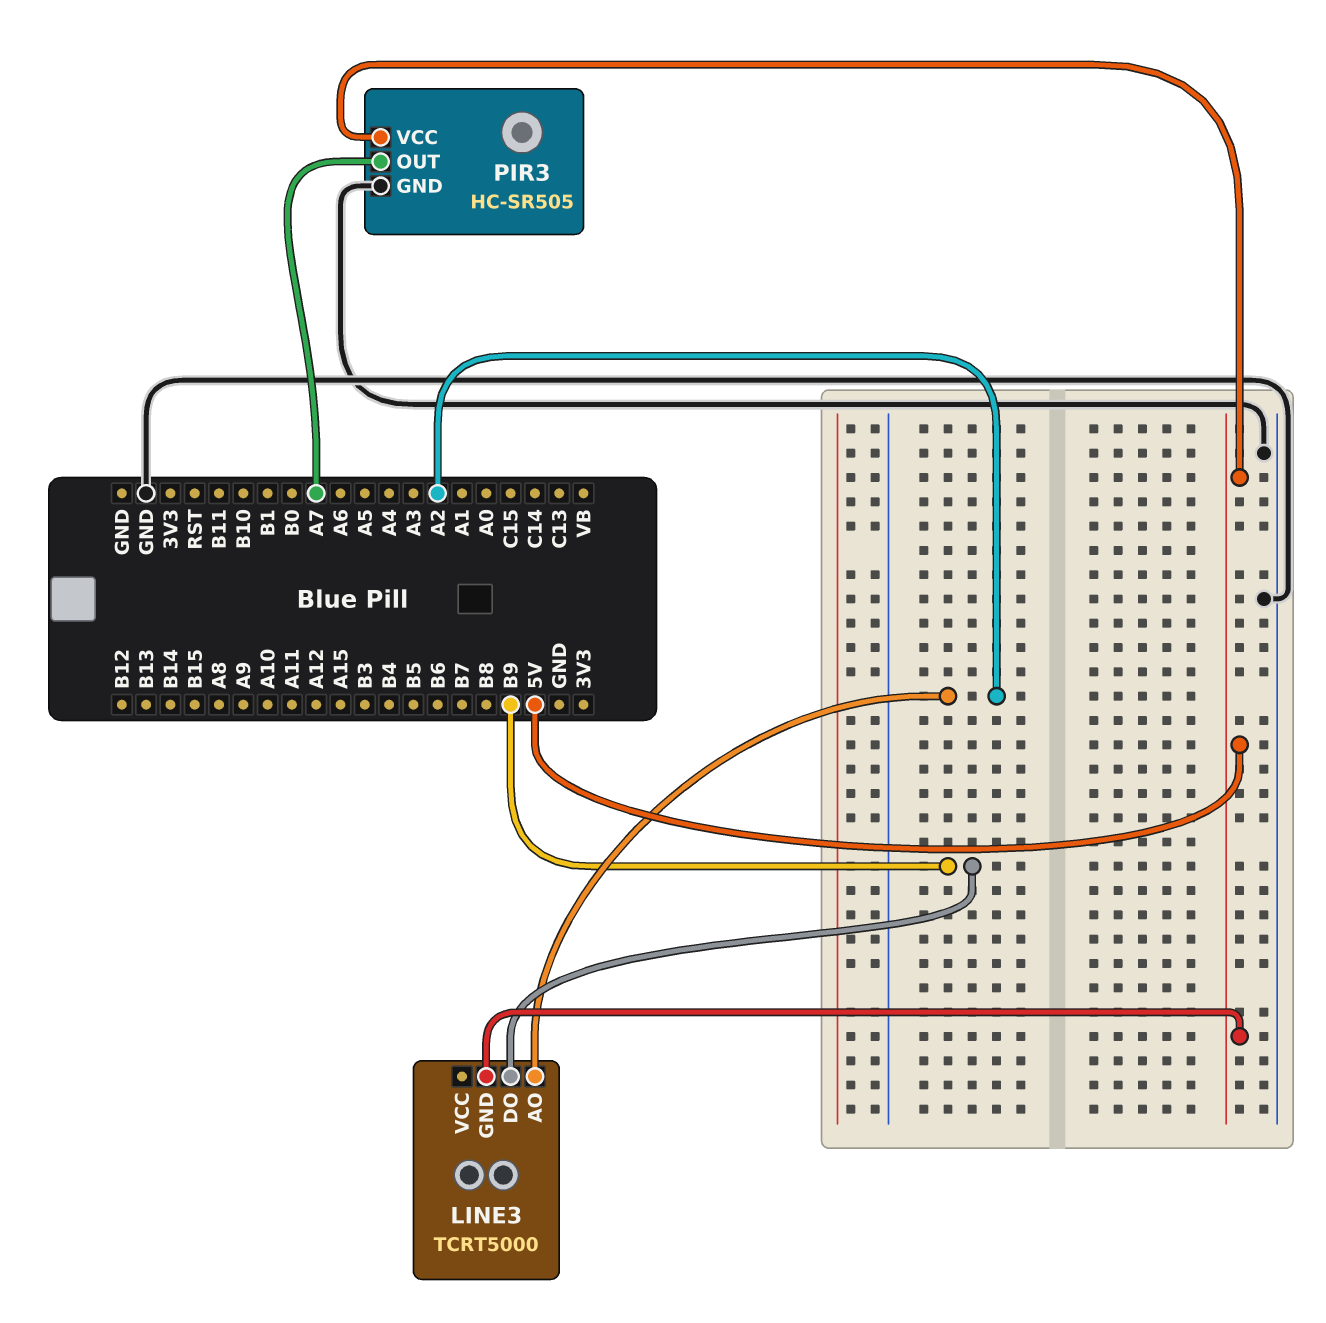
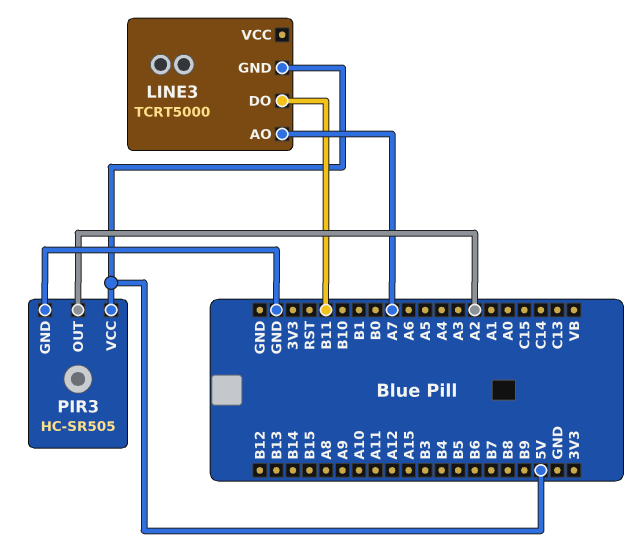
LINE3 pin AO: A2 -> A7
LINE3 pin DO: B9 -> B11
PIR3 pin OUT: A7 -> A2

